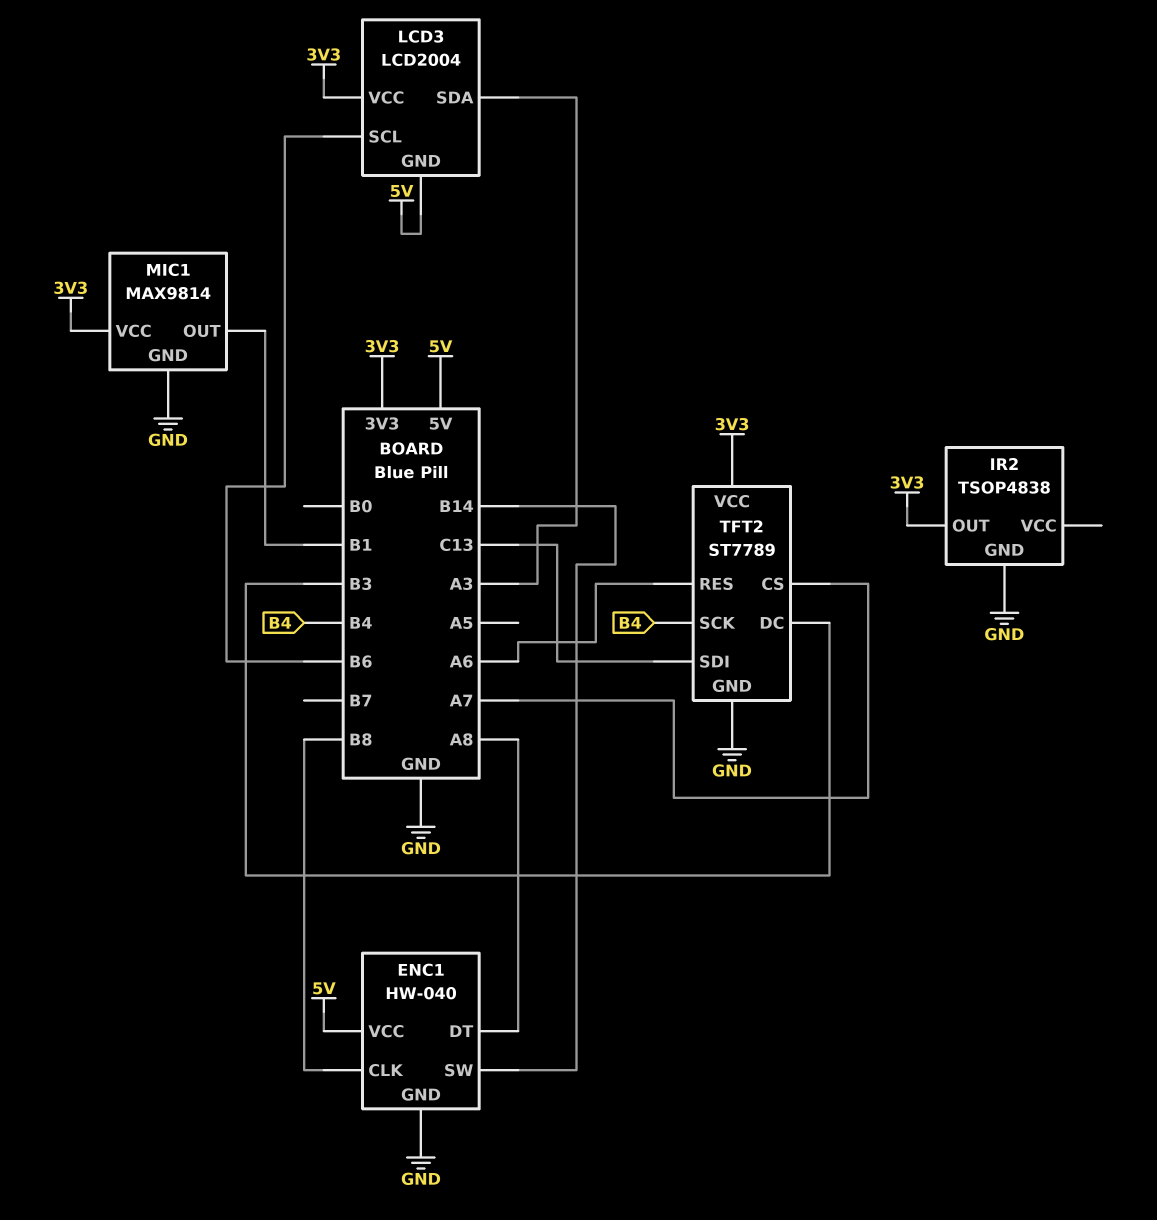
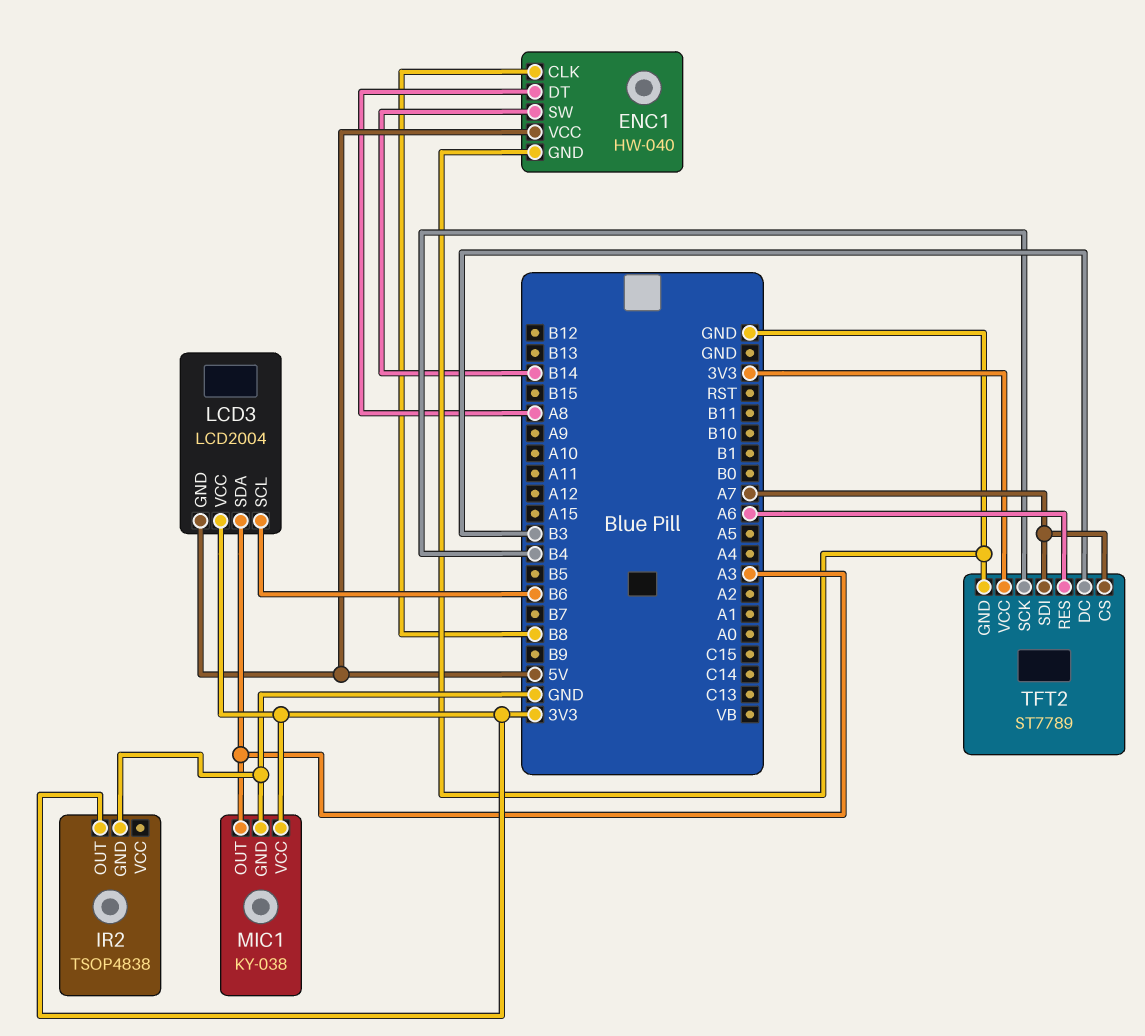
MIC1: MAX9814 -> KY-038
MIC1 pin OUT: B1 -> A3
TFT2 pin SDI: C13 -> A7

